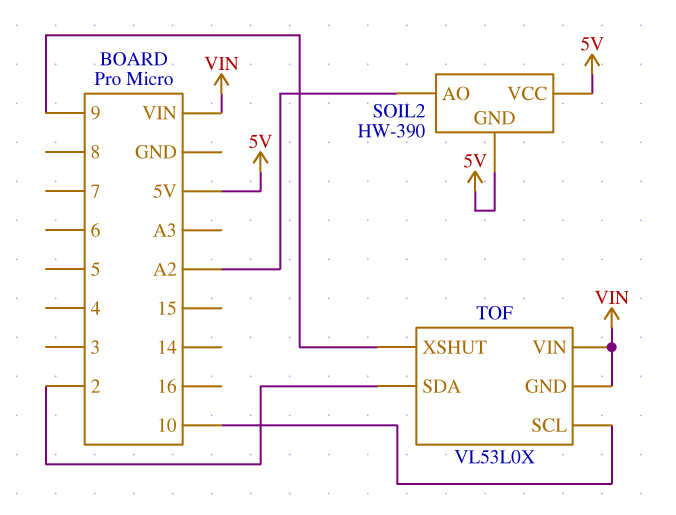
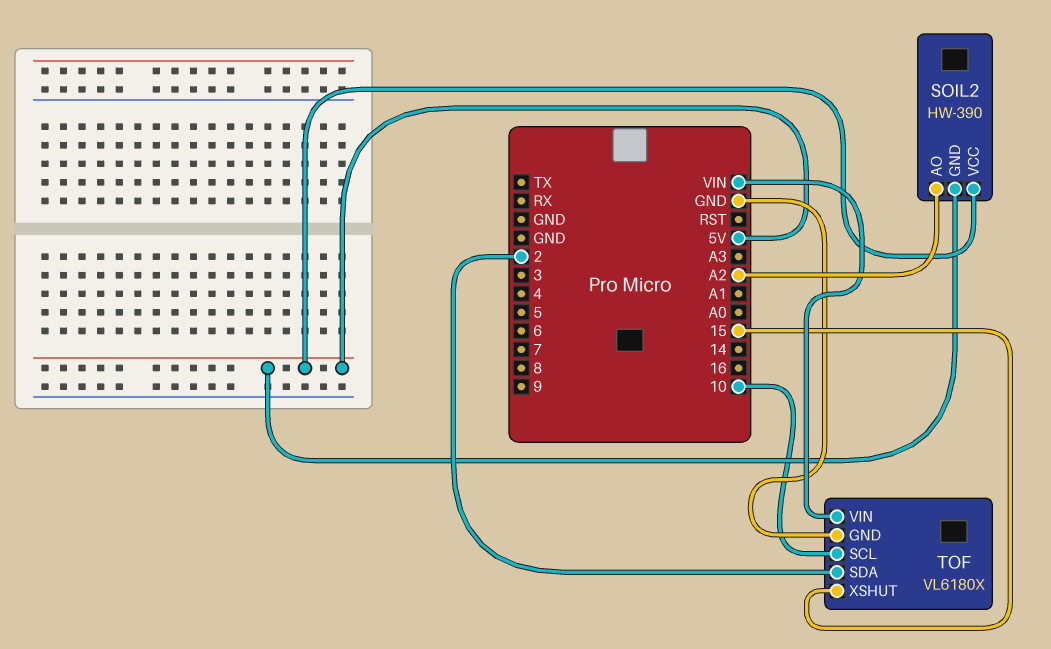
TOF: VL53L0X -> VL6180X
TOF pin GND: VIN -> GND
TOF pin XSHUT: 9 -> 15

